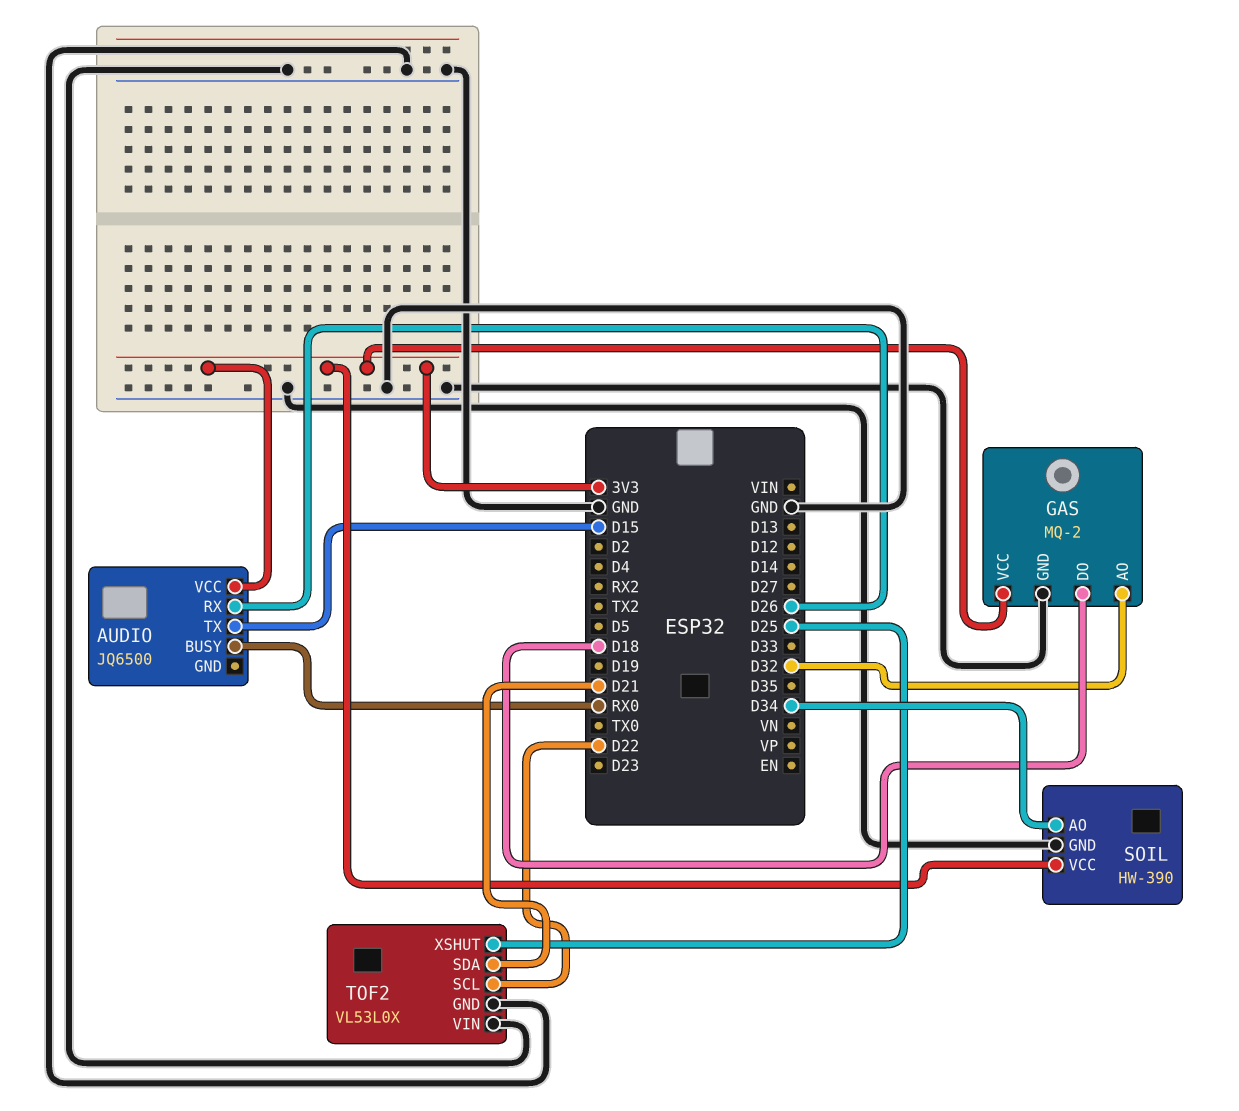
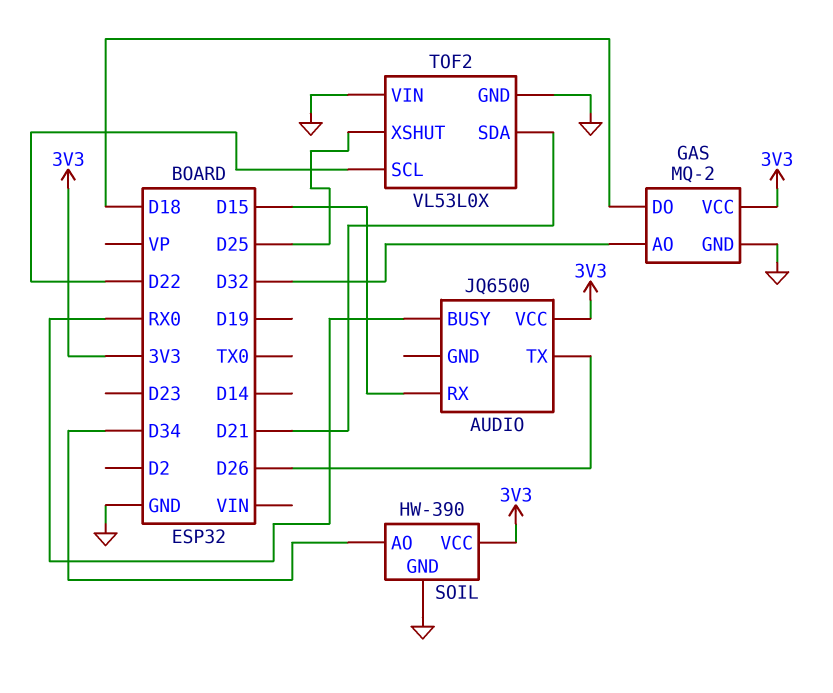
AUDIO pin RX: D26 -> D15
AUDIO pin TX: D15 -> D26

